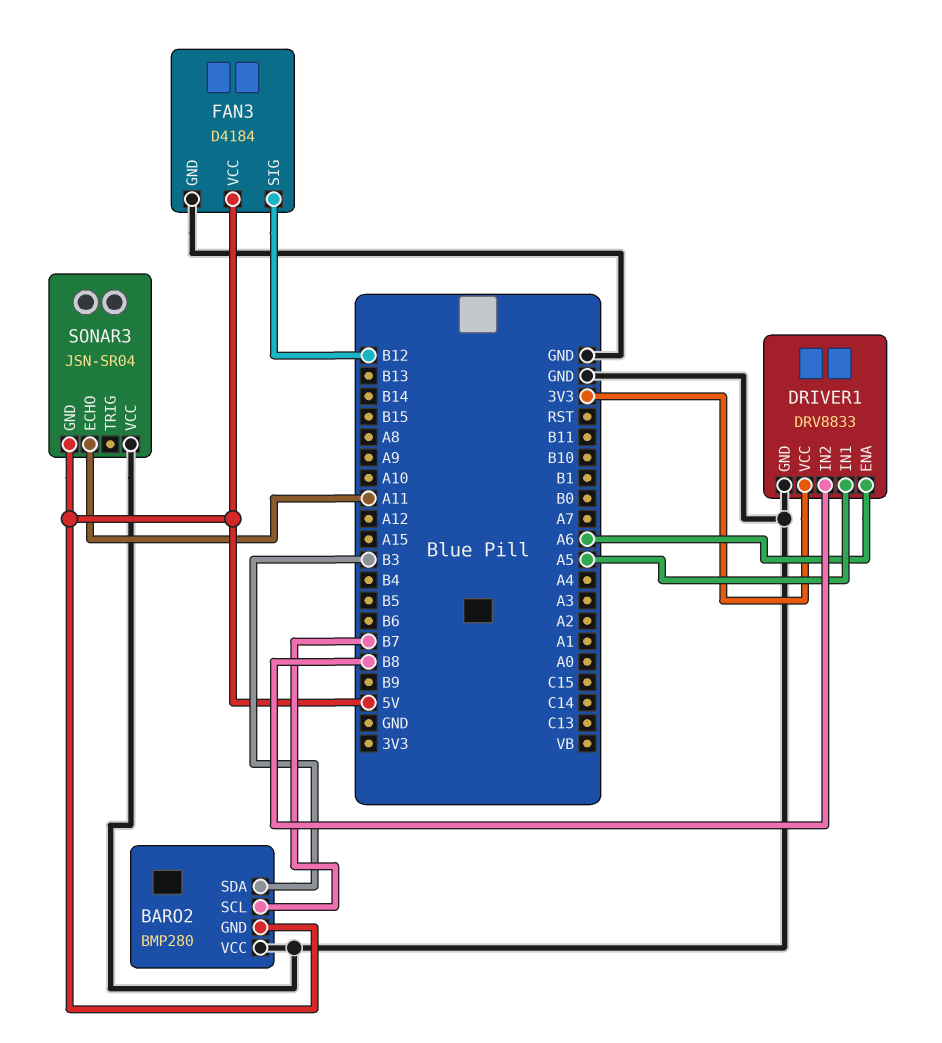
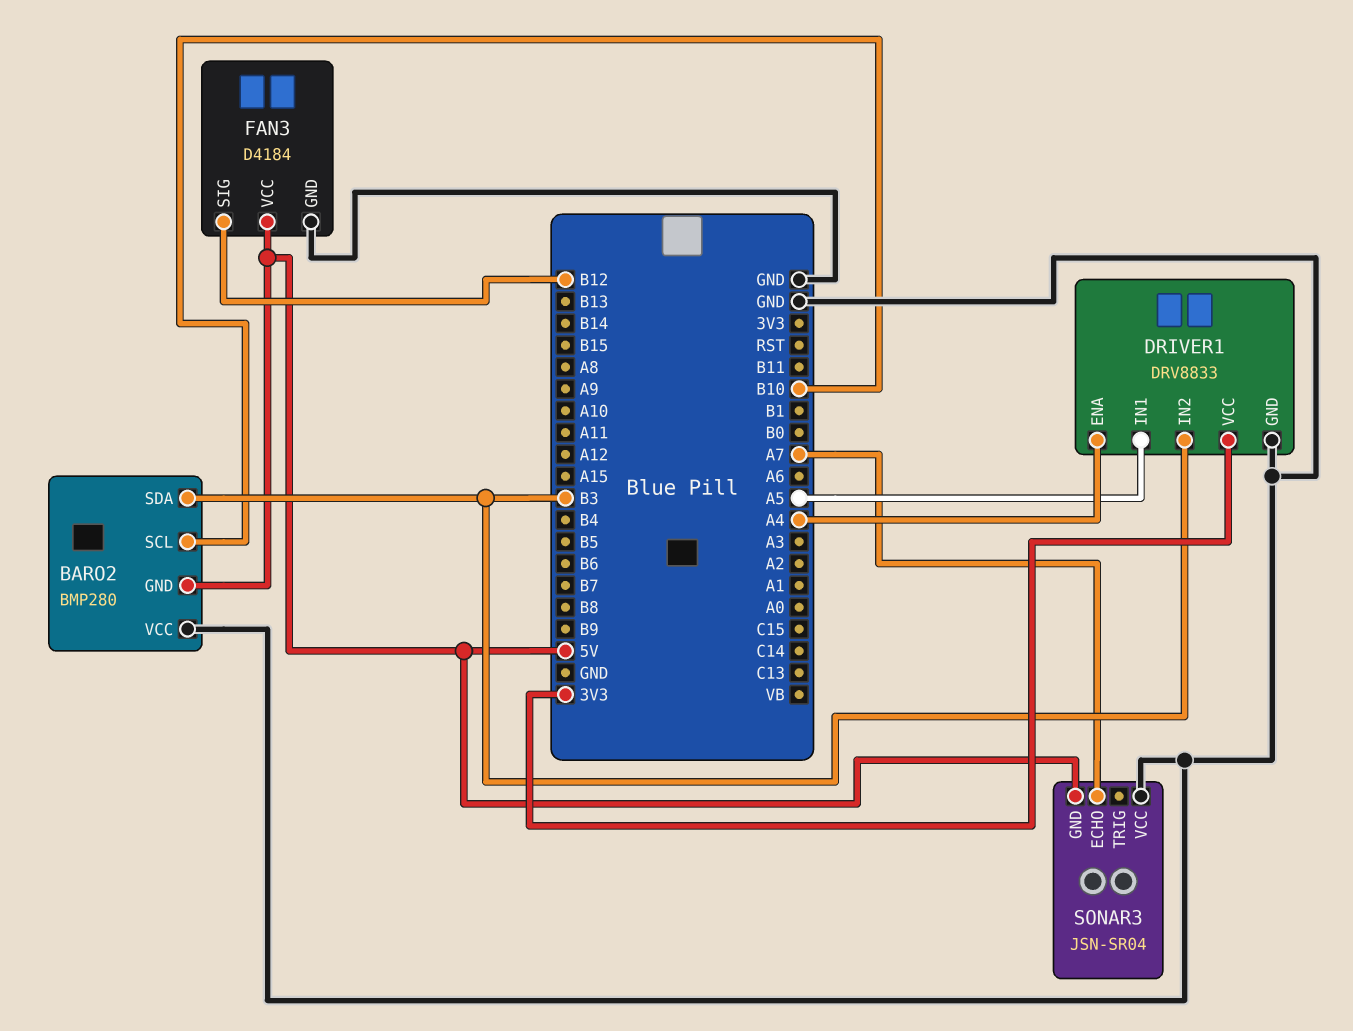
BARO2 pin SCL: B7 -> B10
DRIVER1 pin ENA: A6 -> A4
DRIVER1 pin IN2: B8 -> B3
SONAR3 pin ECHO: A11 -> A7

